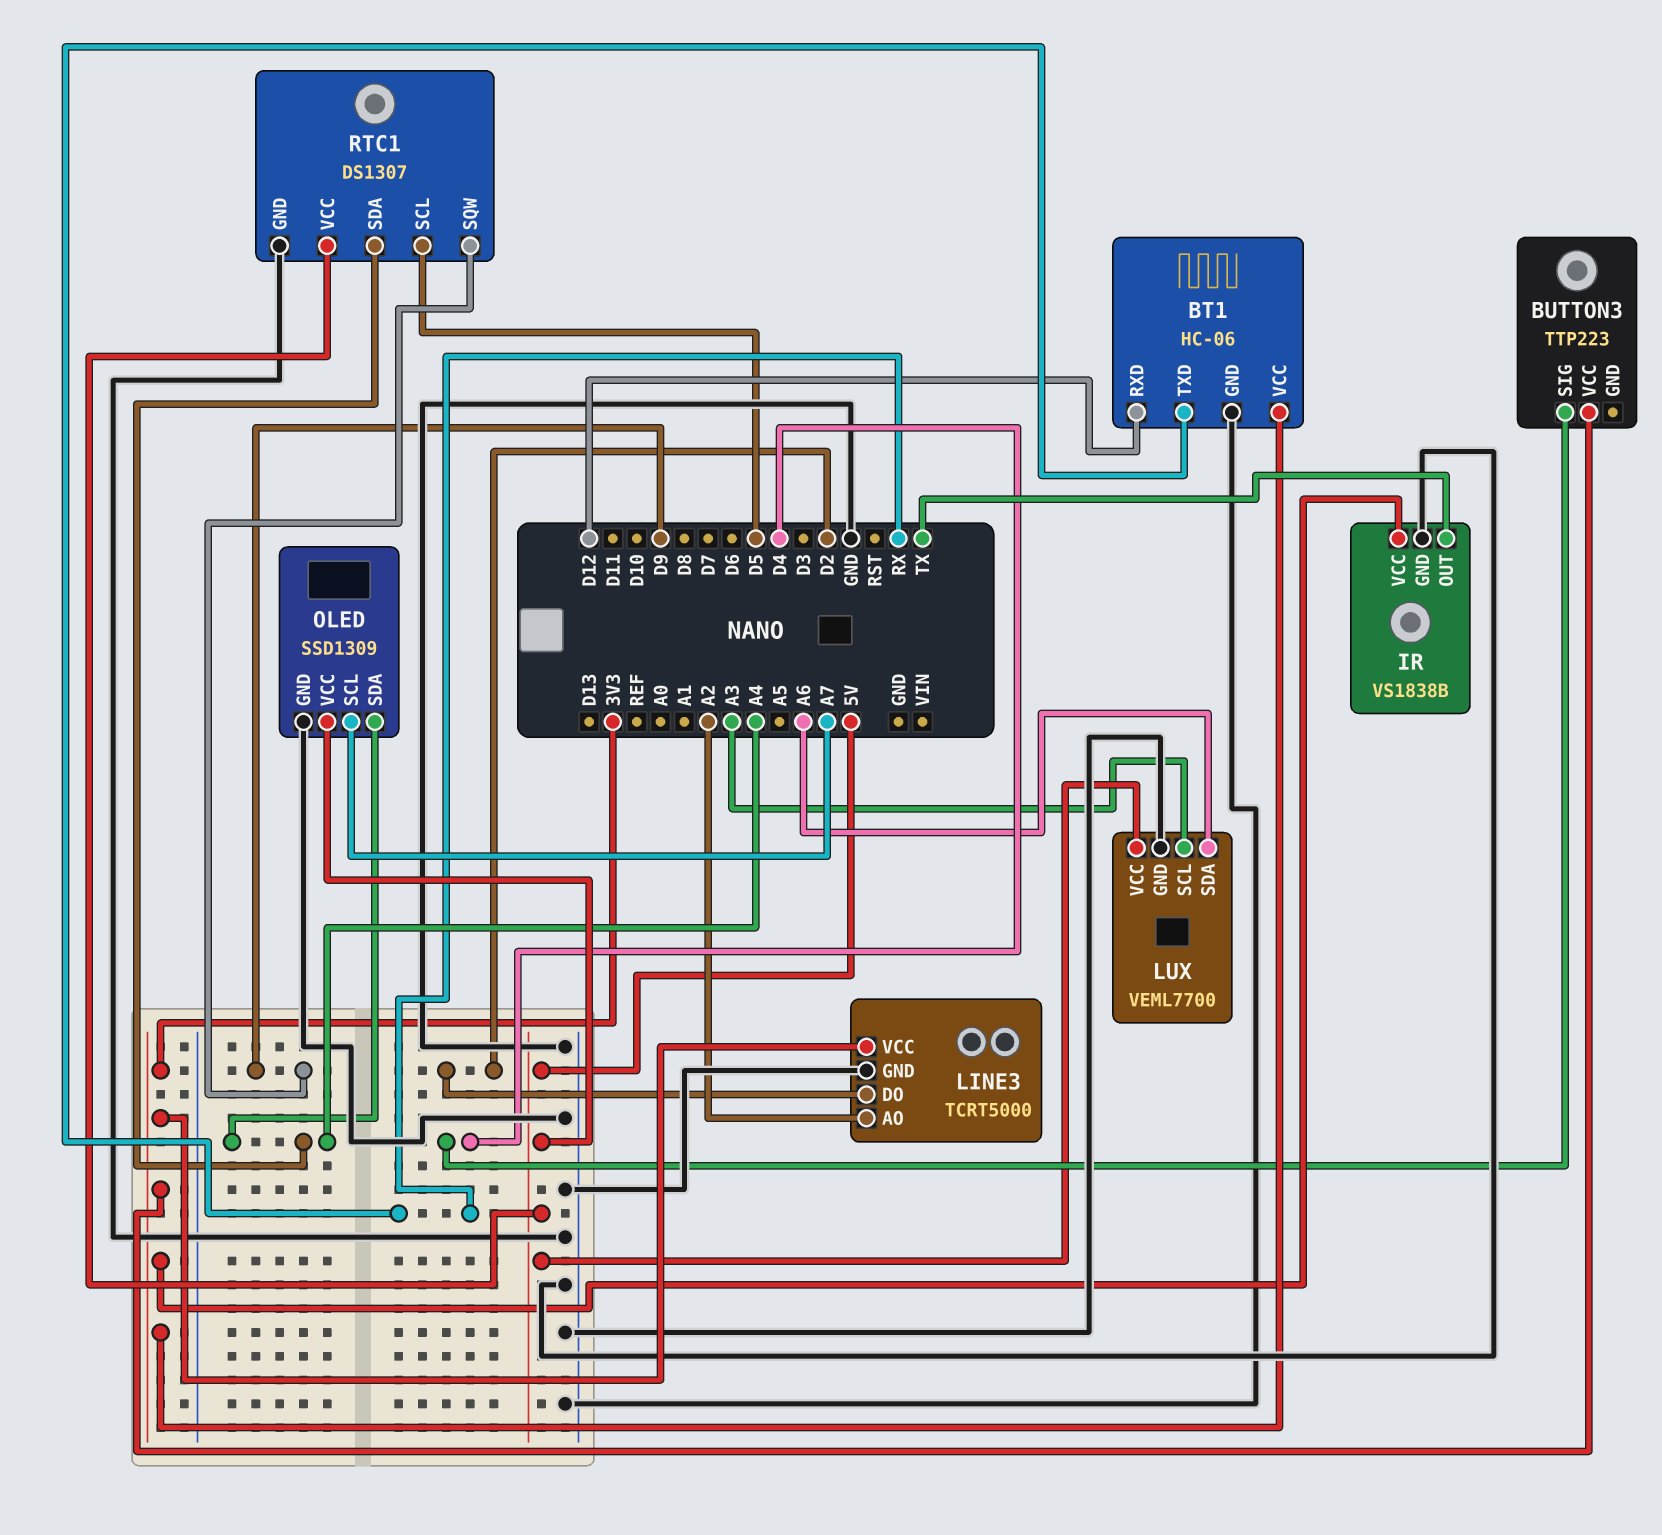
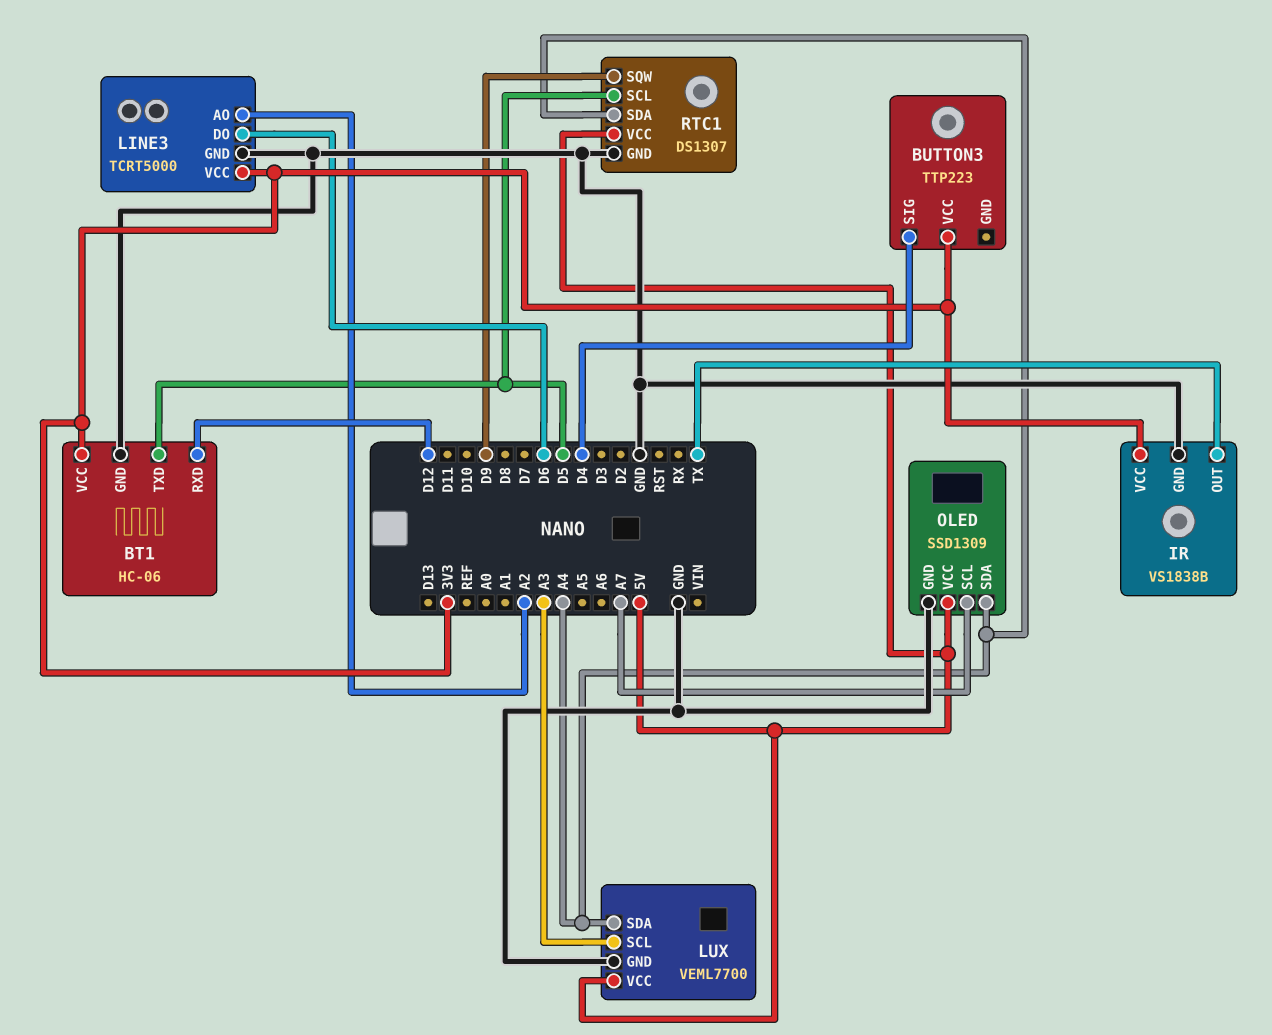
BT1 pin TXD: RX -> D5
LINE3 pin DO: D2 -> D6
LUX pin SDA: A6 -> A4

